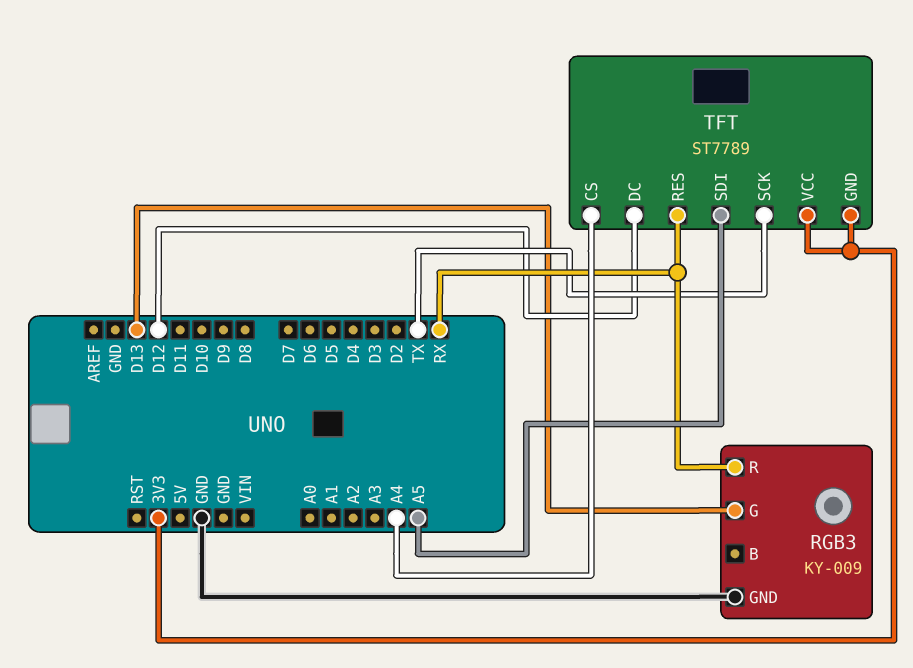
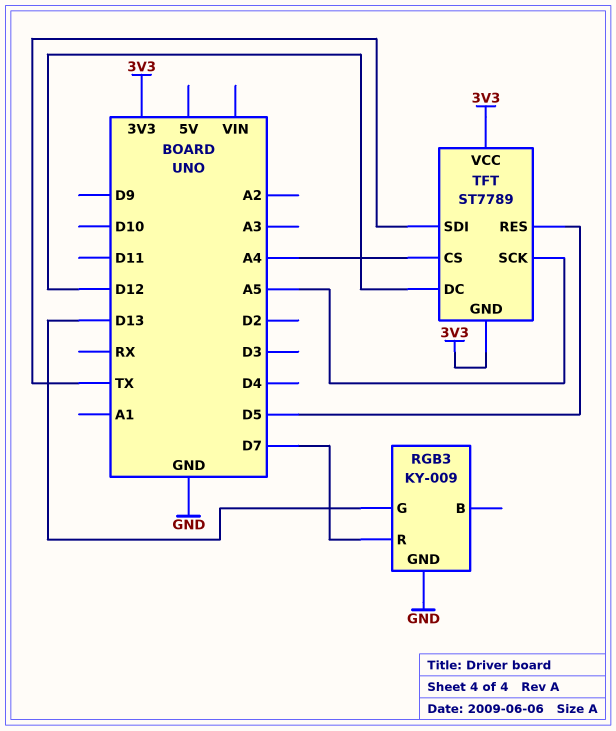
RGB3 pin R: RX -> D7
TFT pin RES: RX -> D5
TFT pin SCK: TX -> A5
TFT pin SDI: A5 -> TX

